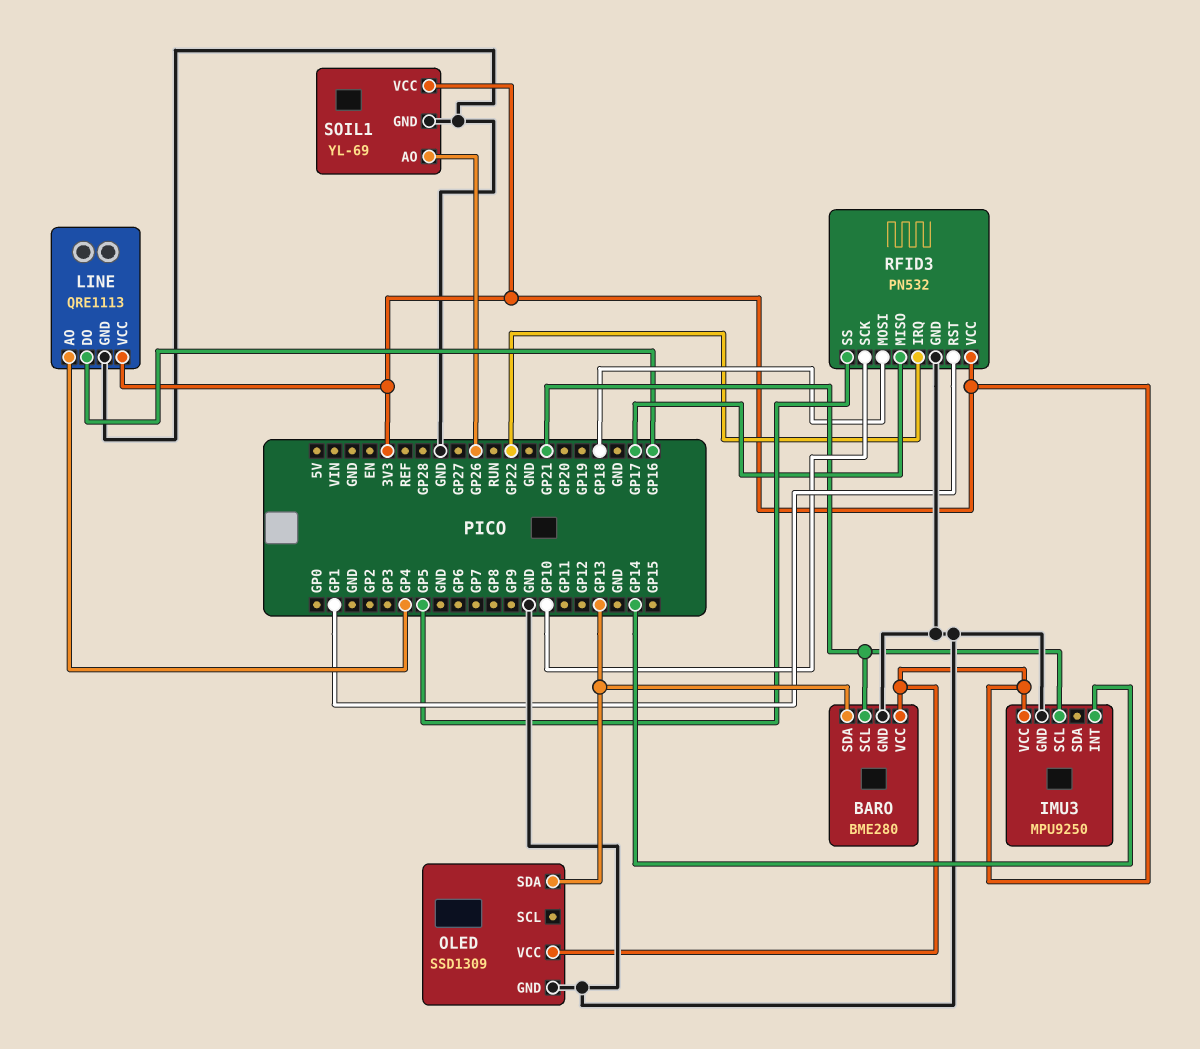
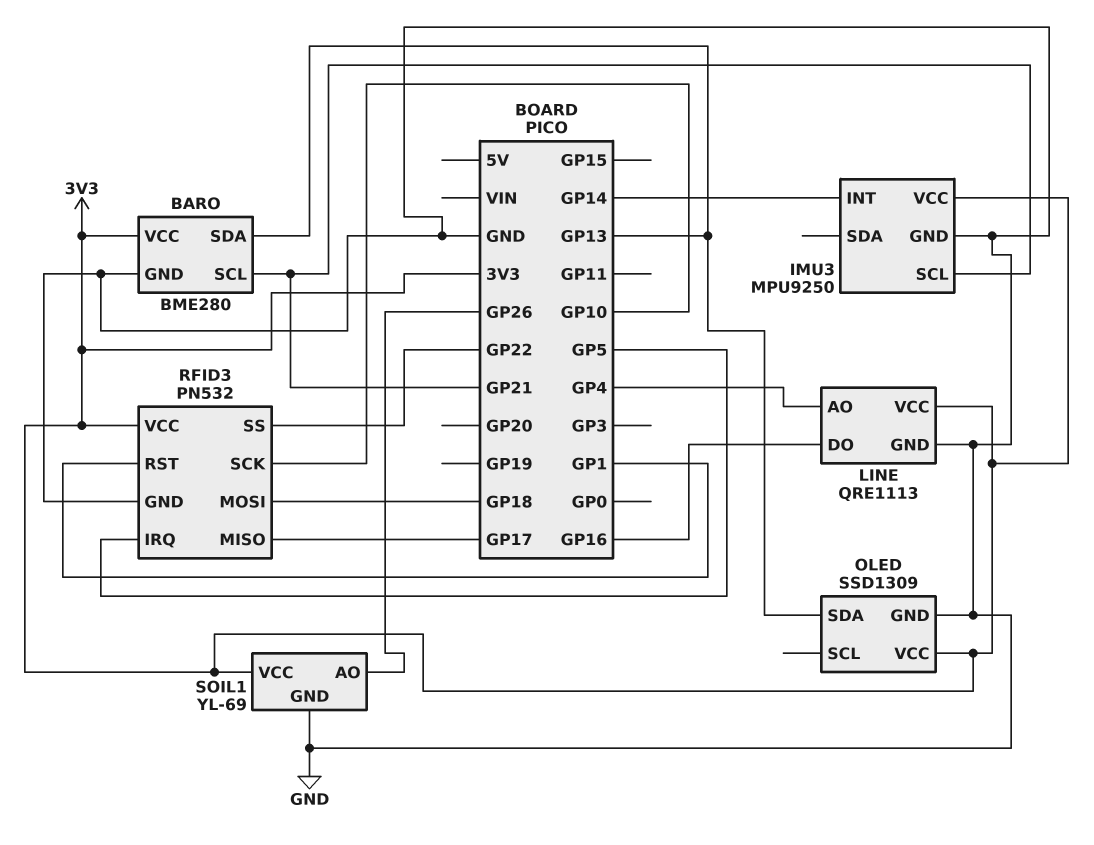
RFID3 pin IRQ: GP22 -> GP5
RFID3 pin SS: GP5 -> GP22

